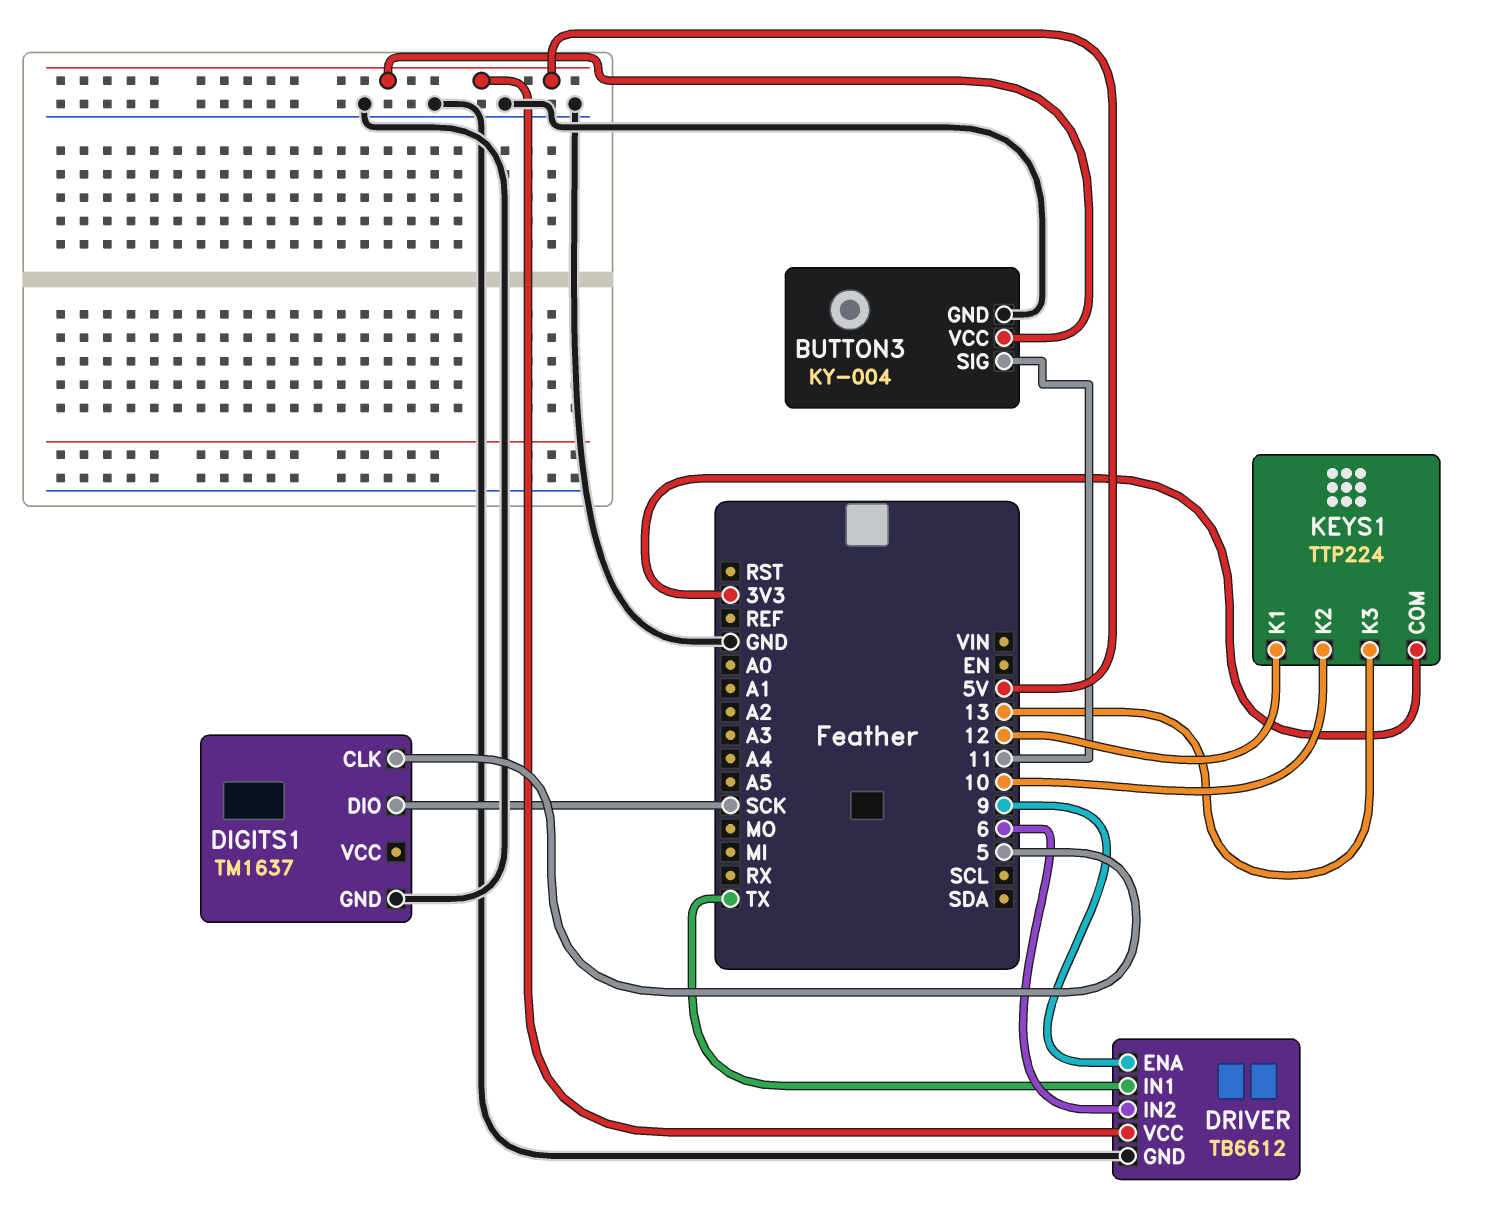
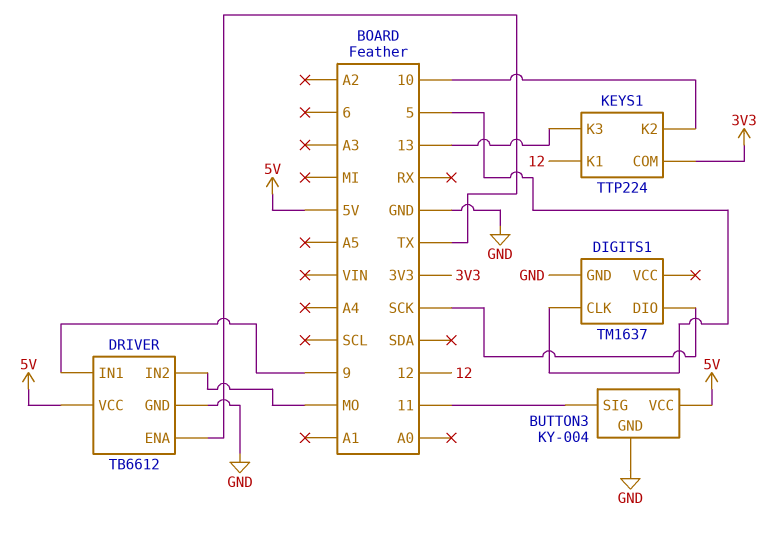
DRIVER pin ENA: 9 -> TX
DRIVER pin IN1: TX -> 9
DRIVER pin IN2: 6 -> MO

